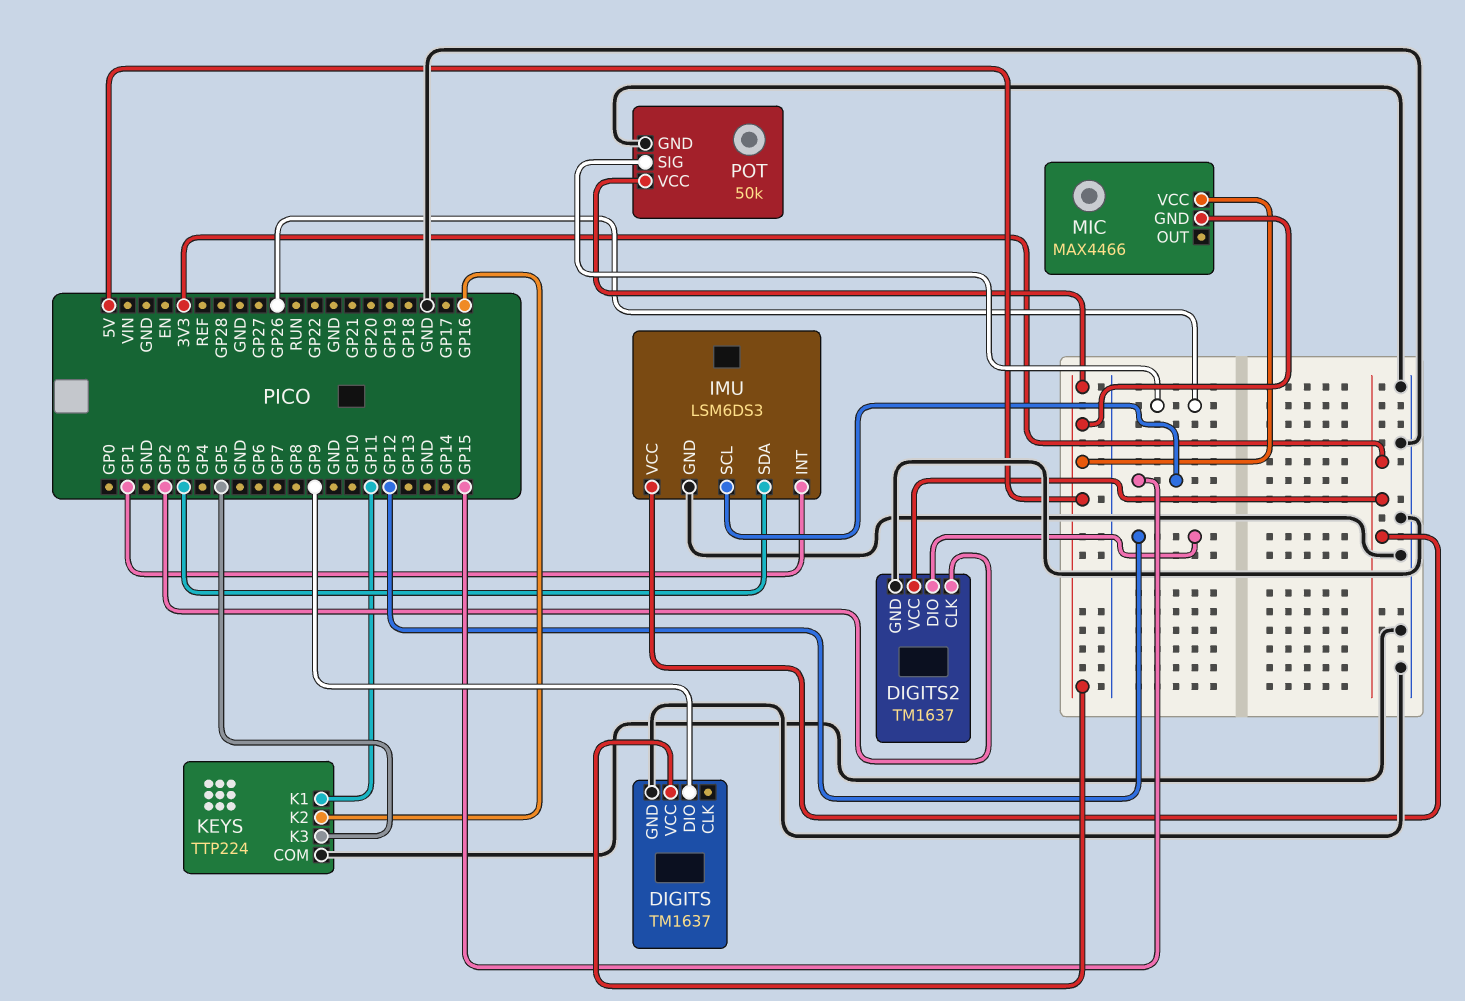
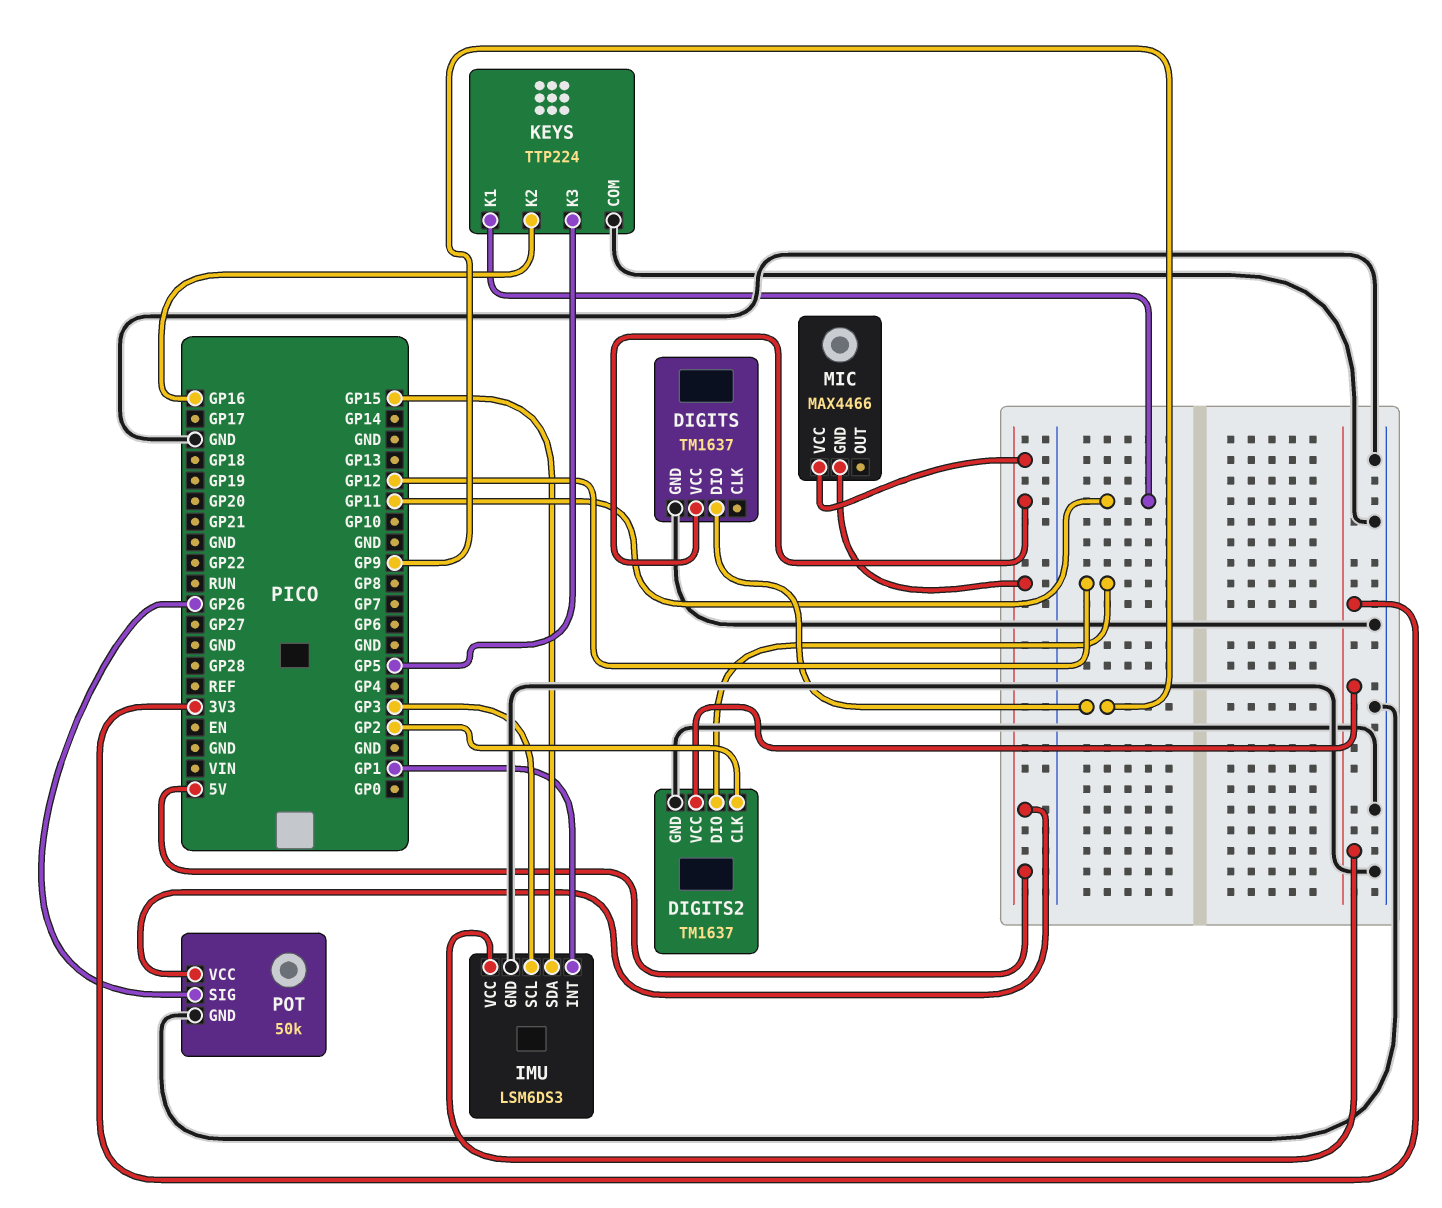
IMU pin SCL: GP15 -> GP3
IMU pin SDA: GP3 -> GP15

